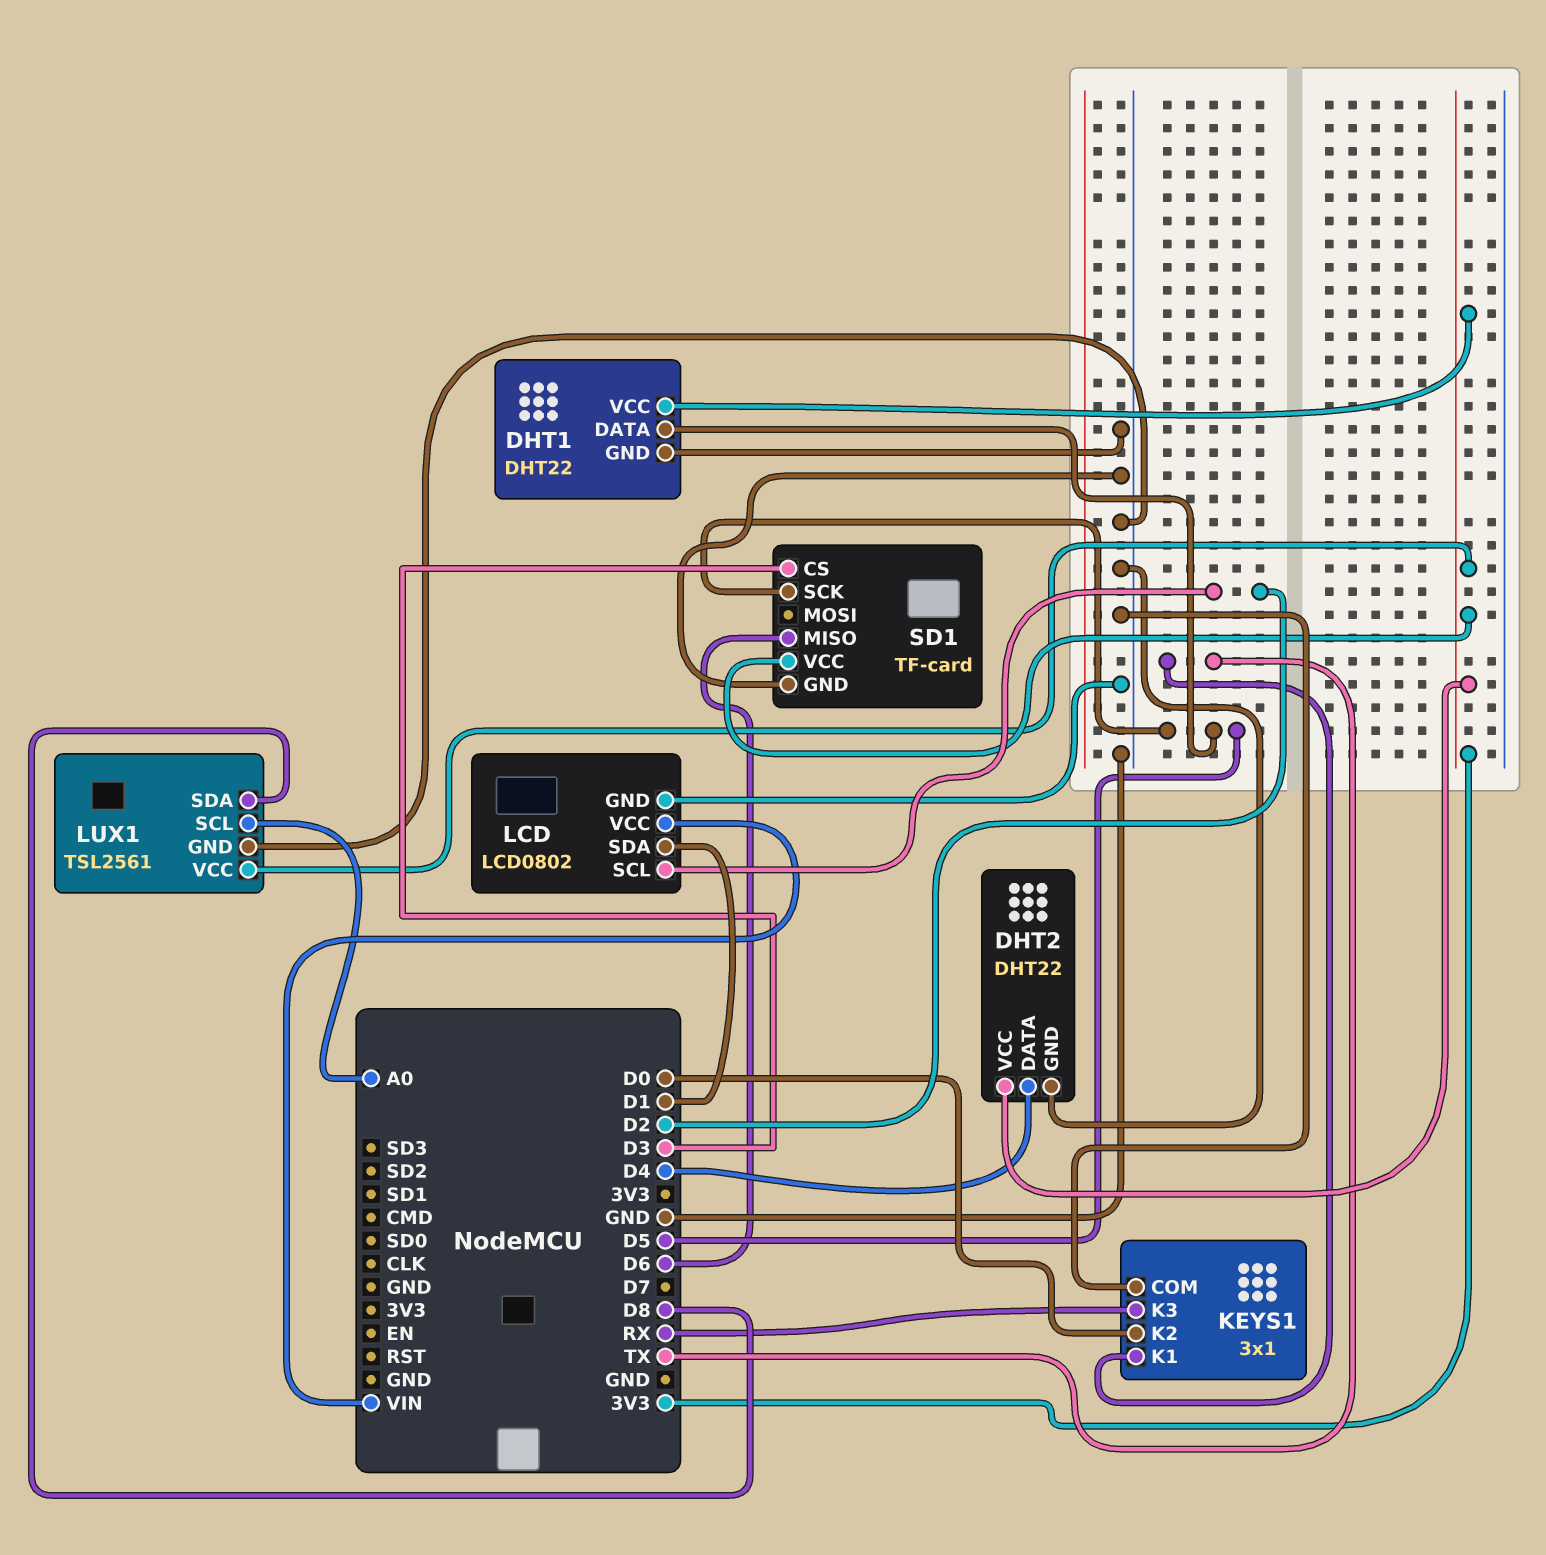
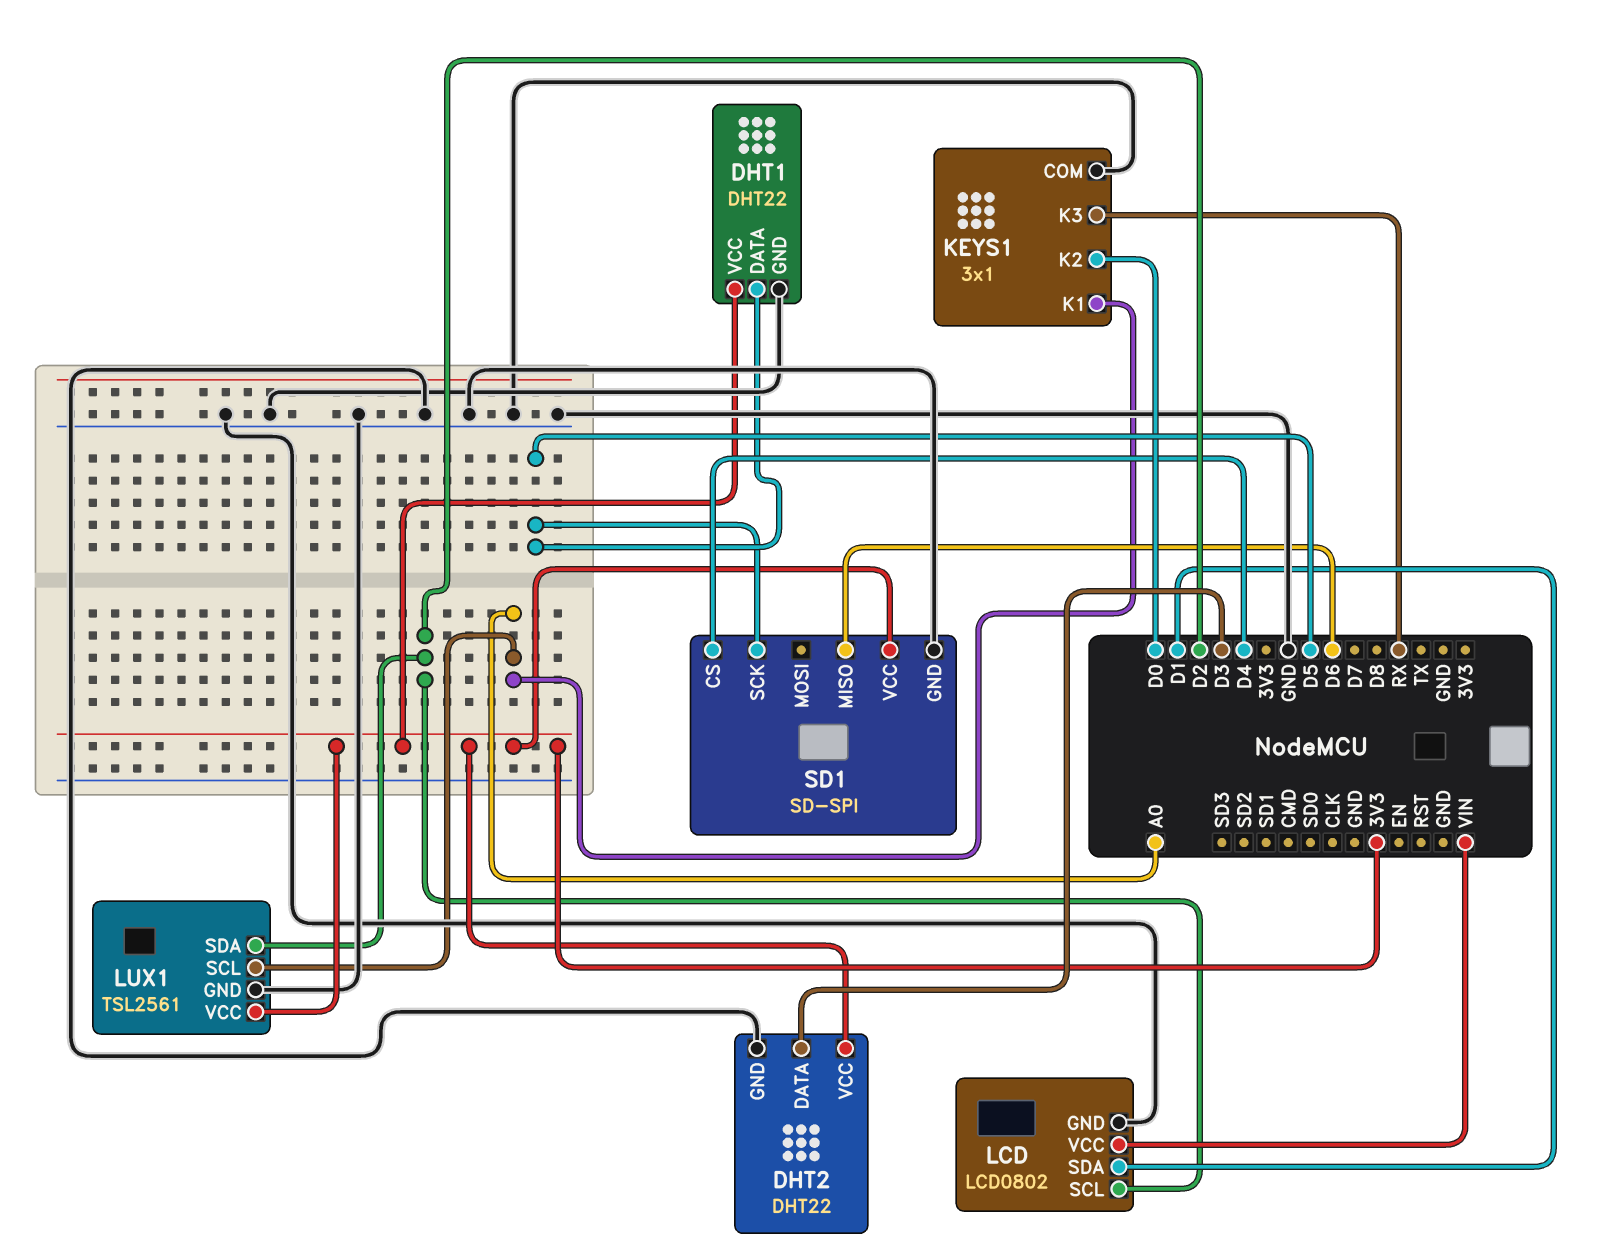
DHT2 pin DATA: D4 -> D3
KEYS1 pin K1: TX -> A0
LUX1 pin SDA: D8 -> D2
SD1: TF-card -> SD-SPI
SD1 pin CS: D3 -> D4

